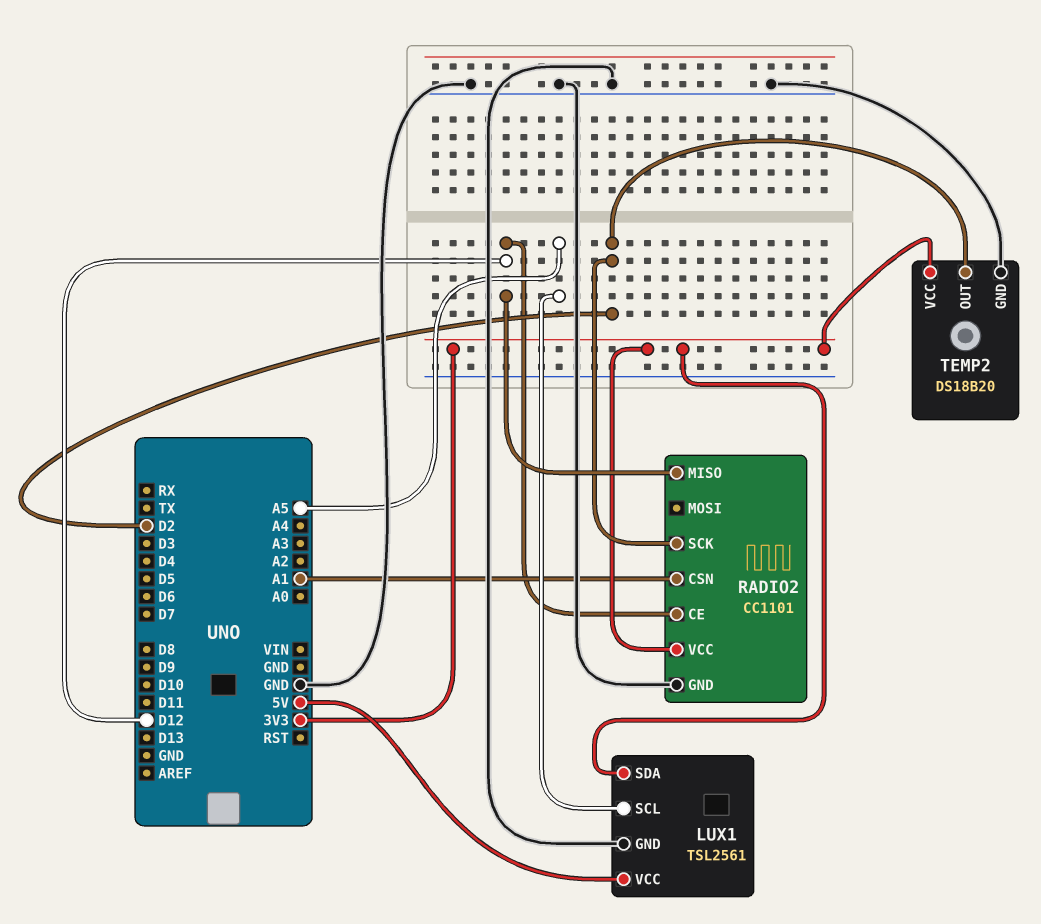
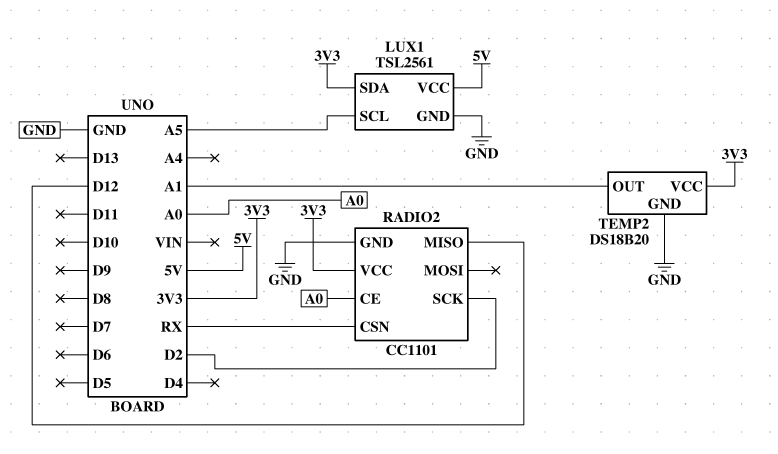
RADIO2 pin CE: D12 -> A0
RADIO2 pin CSN: A1 -> RX
TEMP2 pin OUT: D2 -> A1

